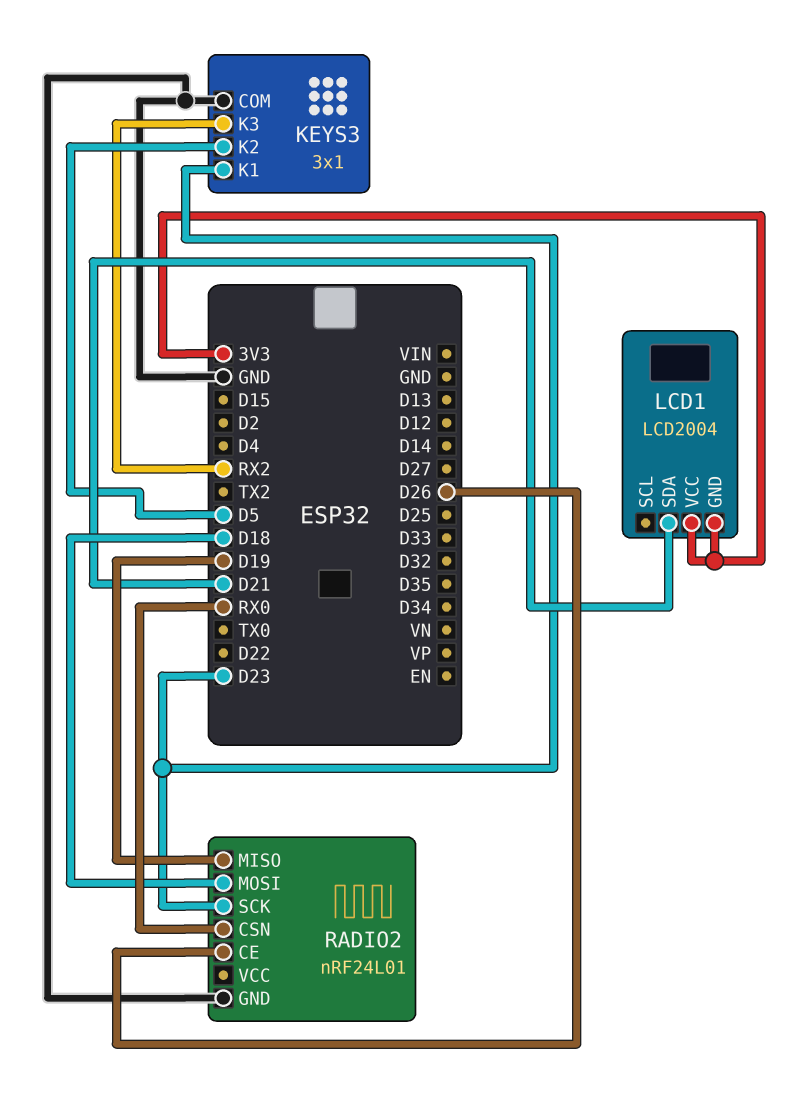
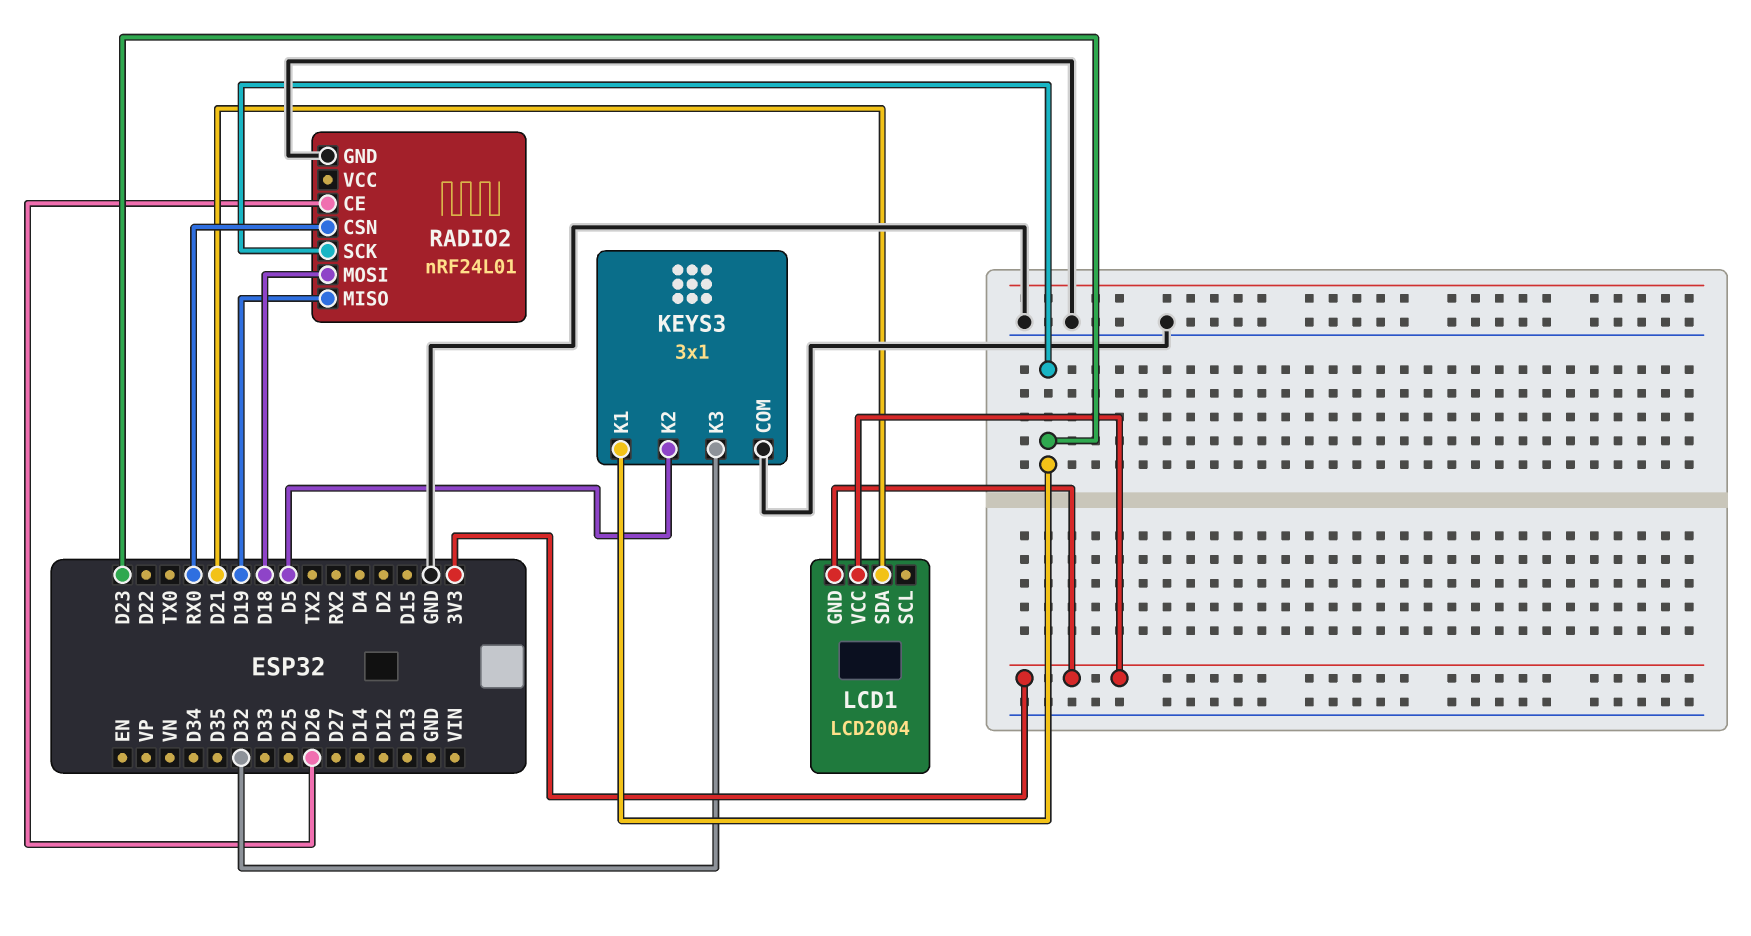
KEYS3 pin K3: RX2 -> D32

